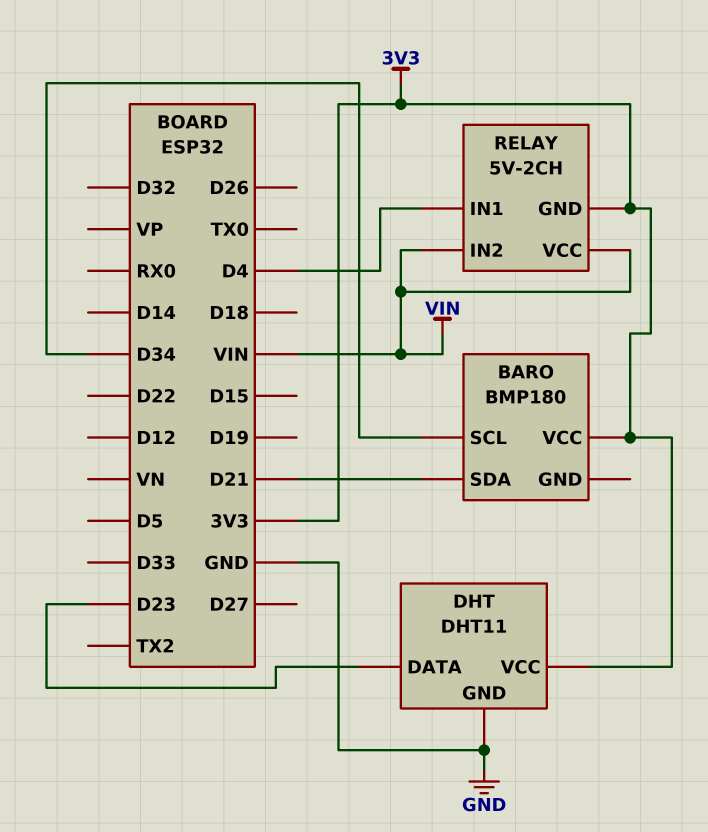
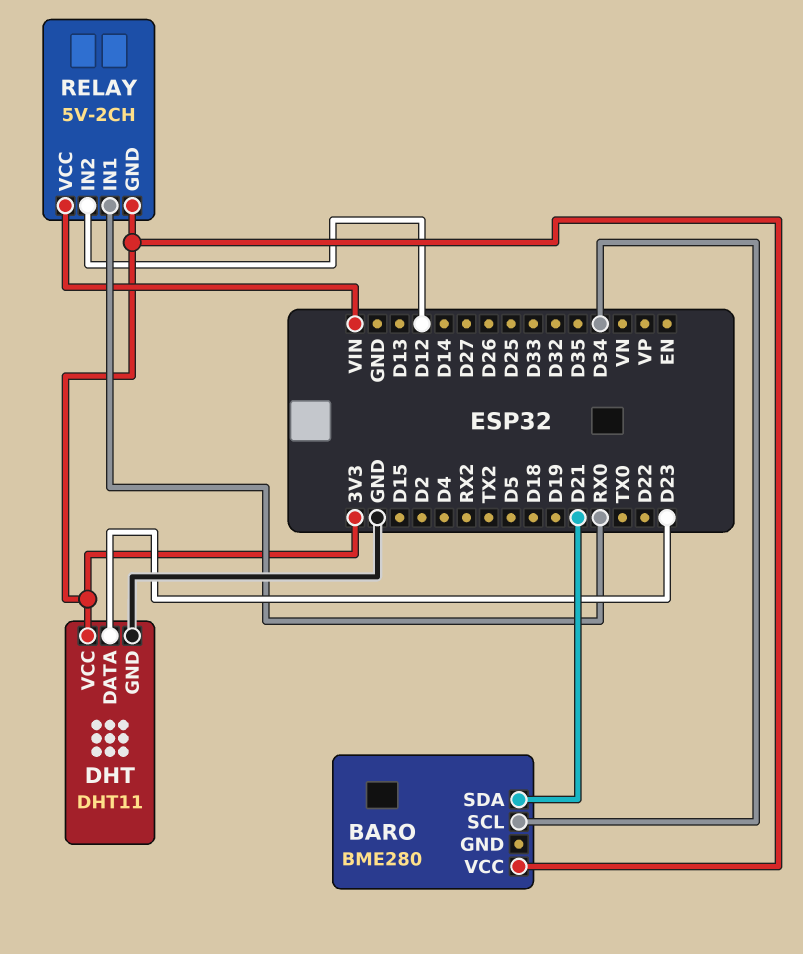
BARO: BMP180 -> BME280
RELAY pin IN1: D4 -> RX0
RELAY pin IN2: VIN -> D12

